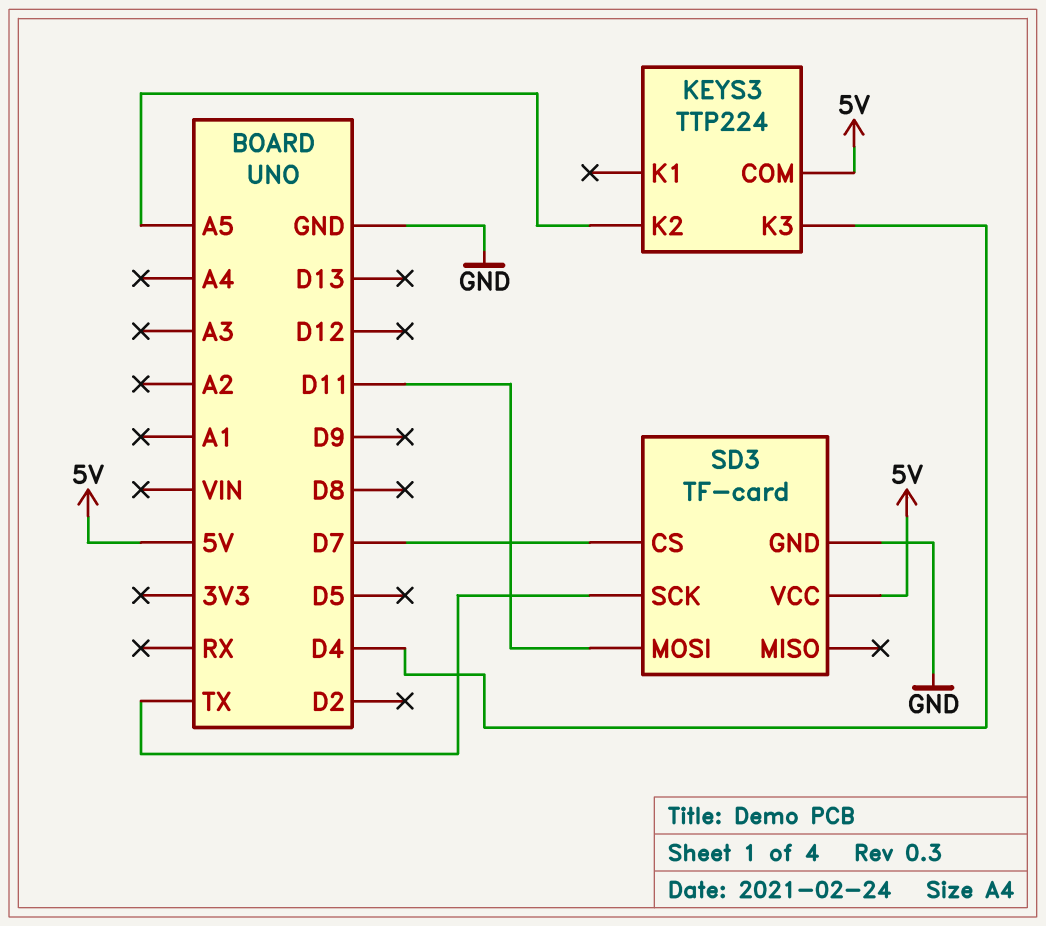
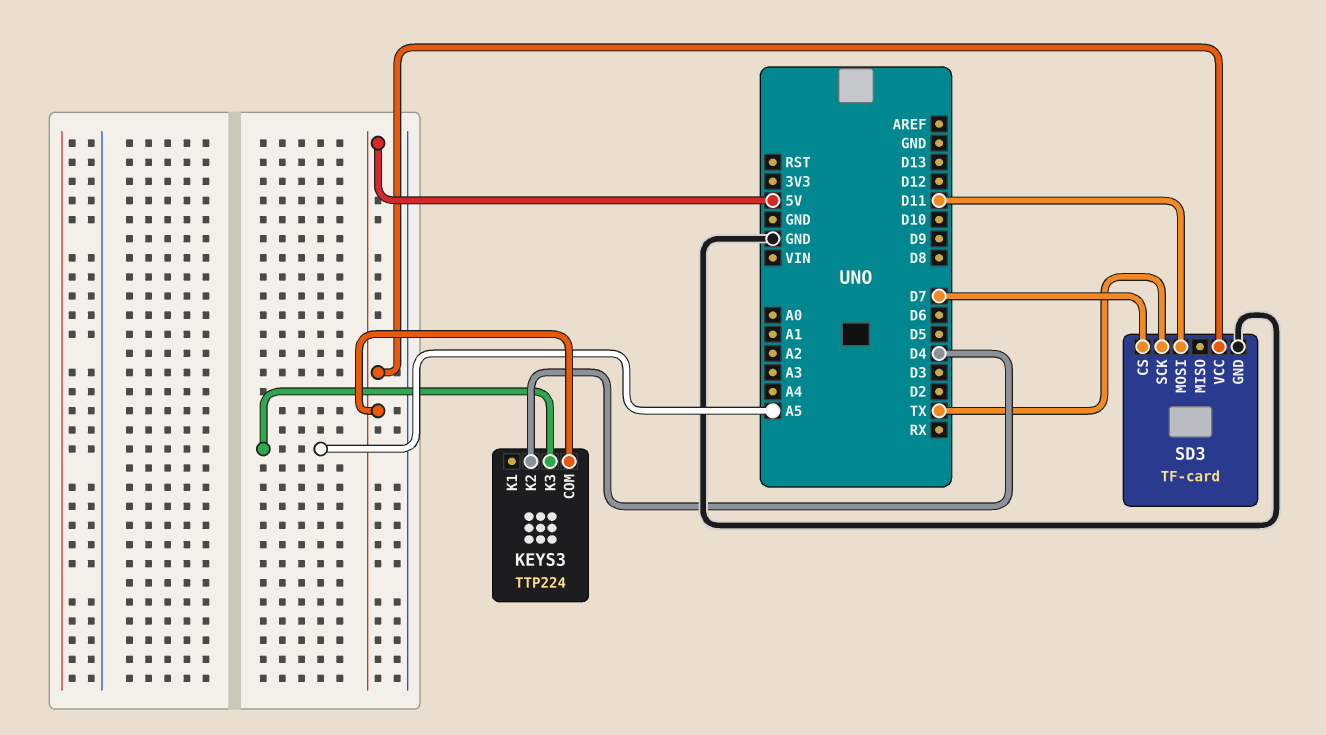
KEYS3 pin K2: A5 -> D4
KEYS3 pin K3: D4 -> A5

